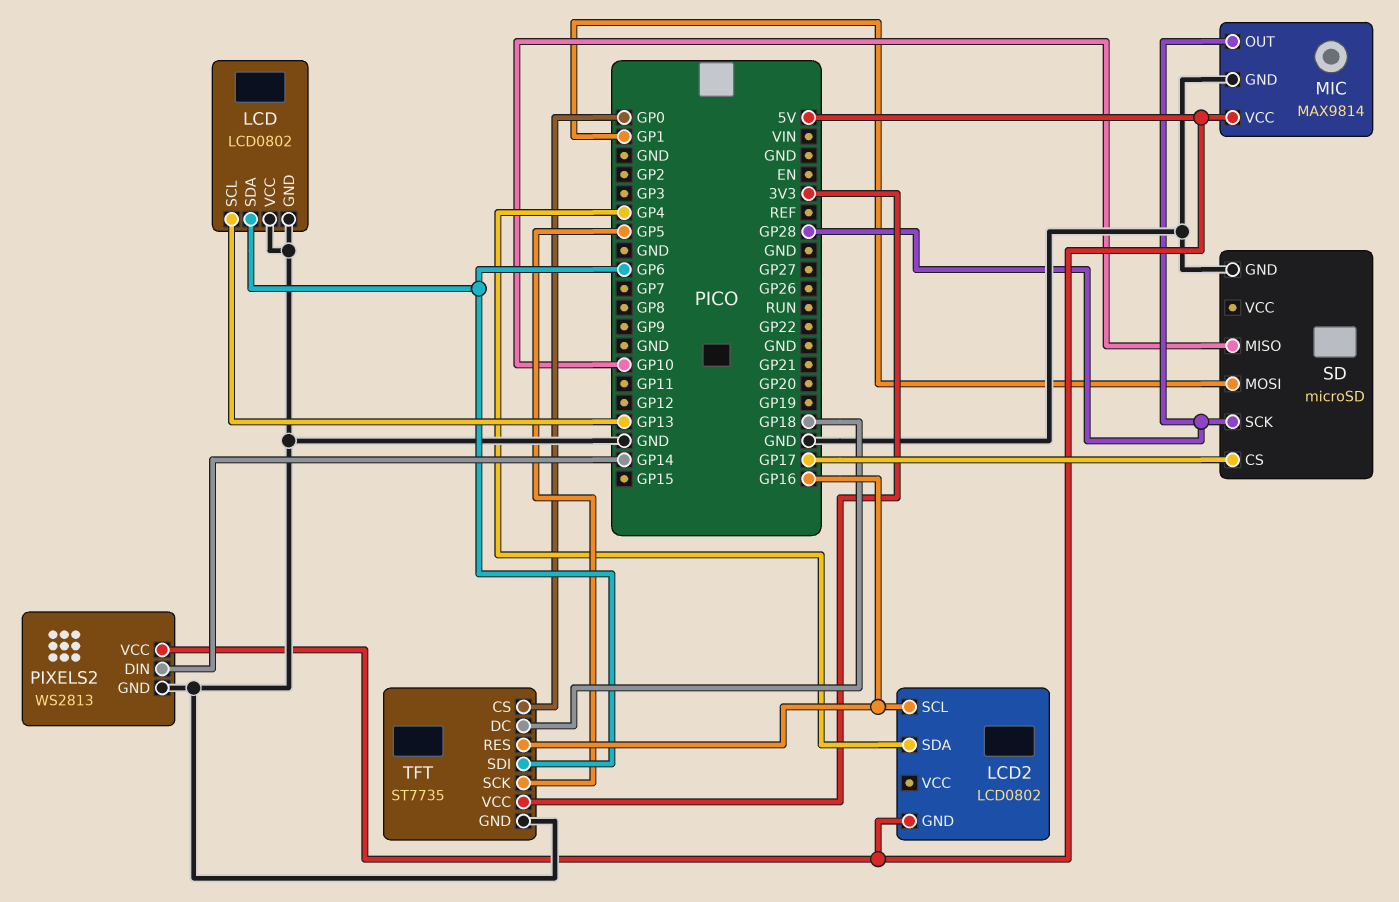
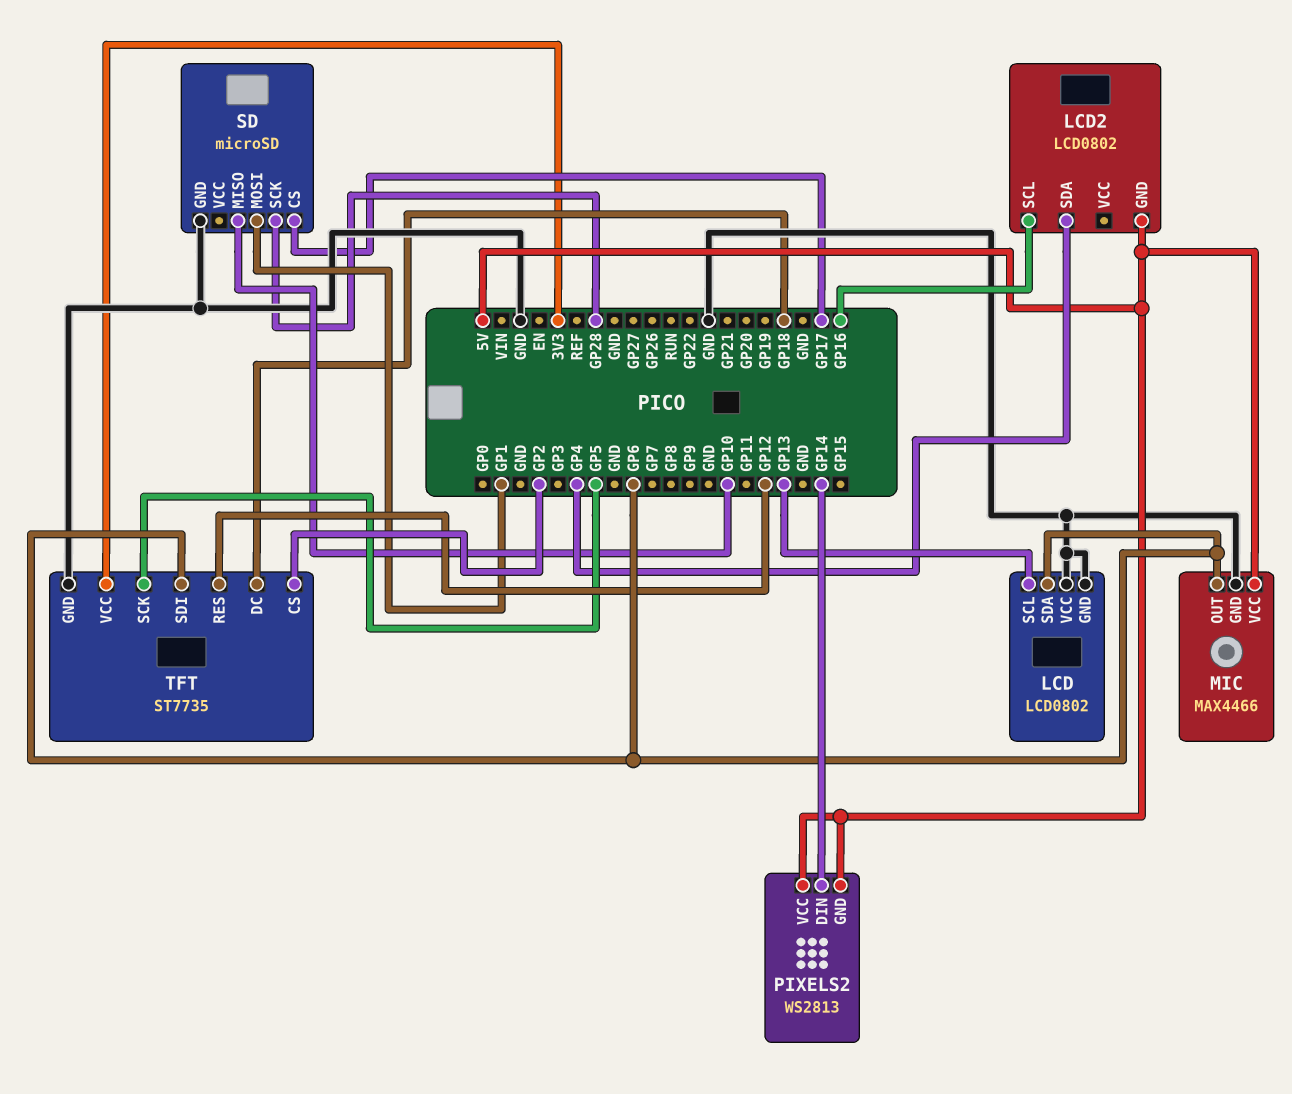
MIC: MAX9814 -> MAX4466
MIC pin OUT: GP28 -> GP6
PIXELS2 pin GND: GND -> 5V
TFT pin CS: GP0 -> GP2
TFT pin RES: GP16 -> GP12

